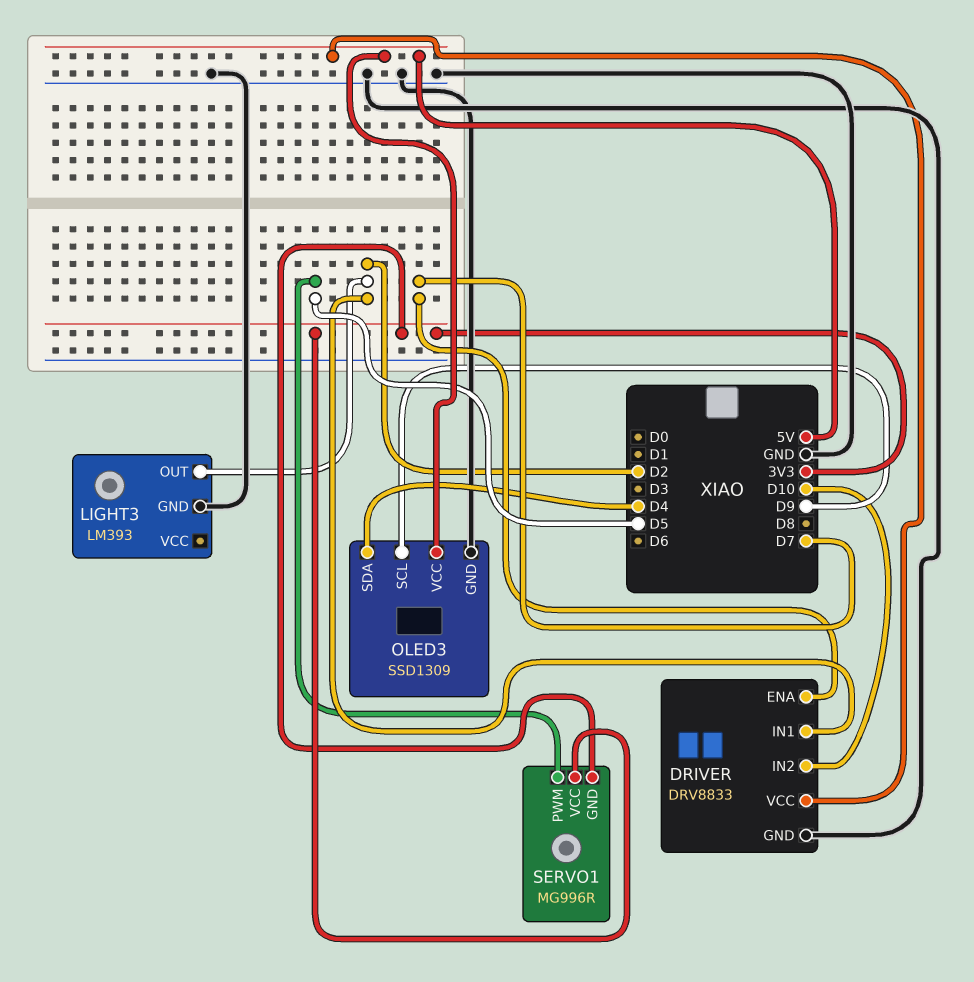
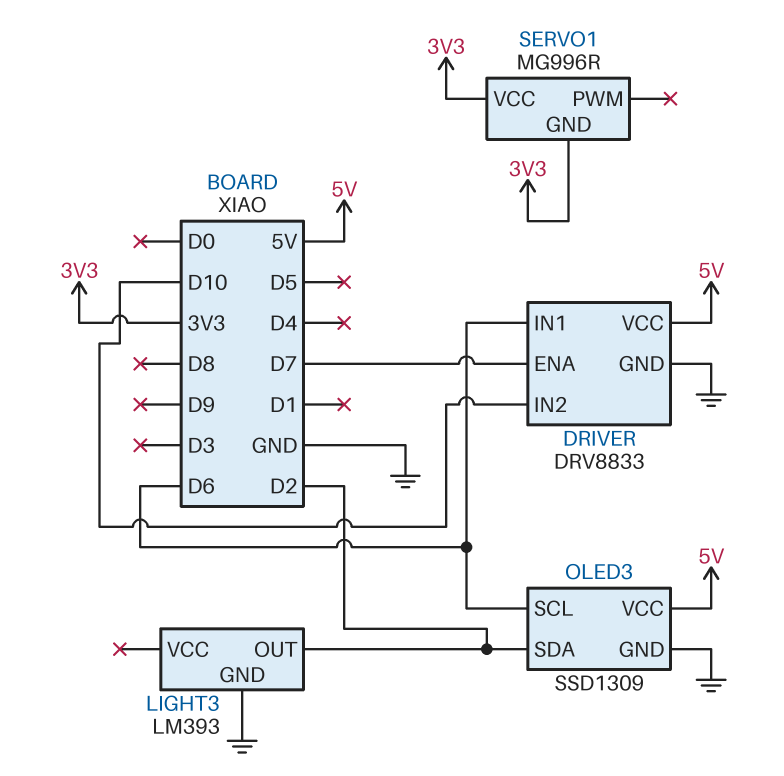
DRIVER pin IN1: D2 -> D6
OLED3 pin SCL: D9 -> D6
OLED3 pin SDA: D4 -> D2
SERVO1 pin PWM: D5 -> none

